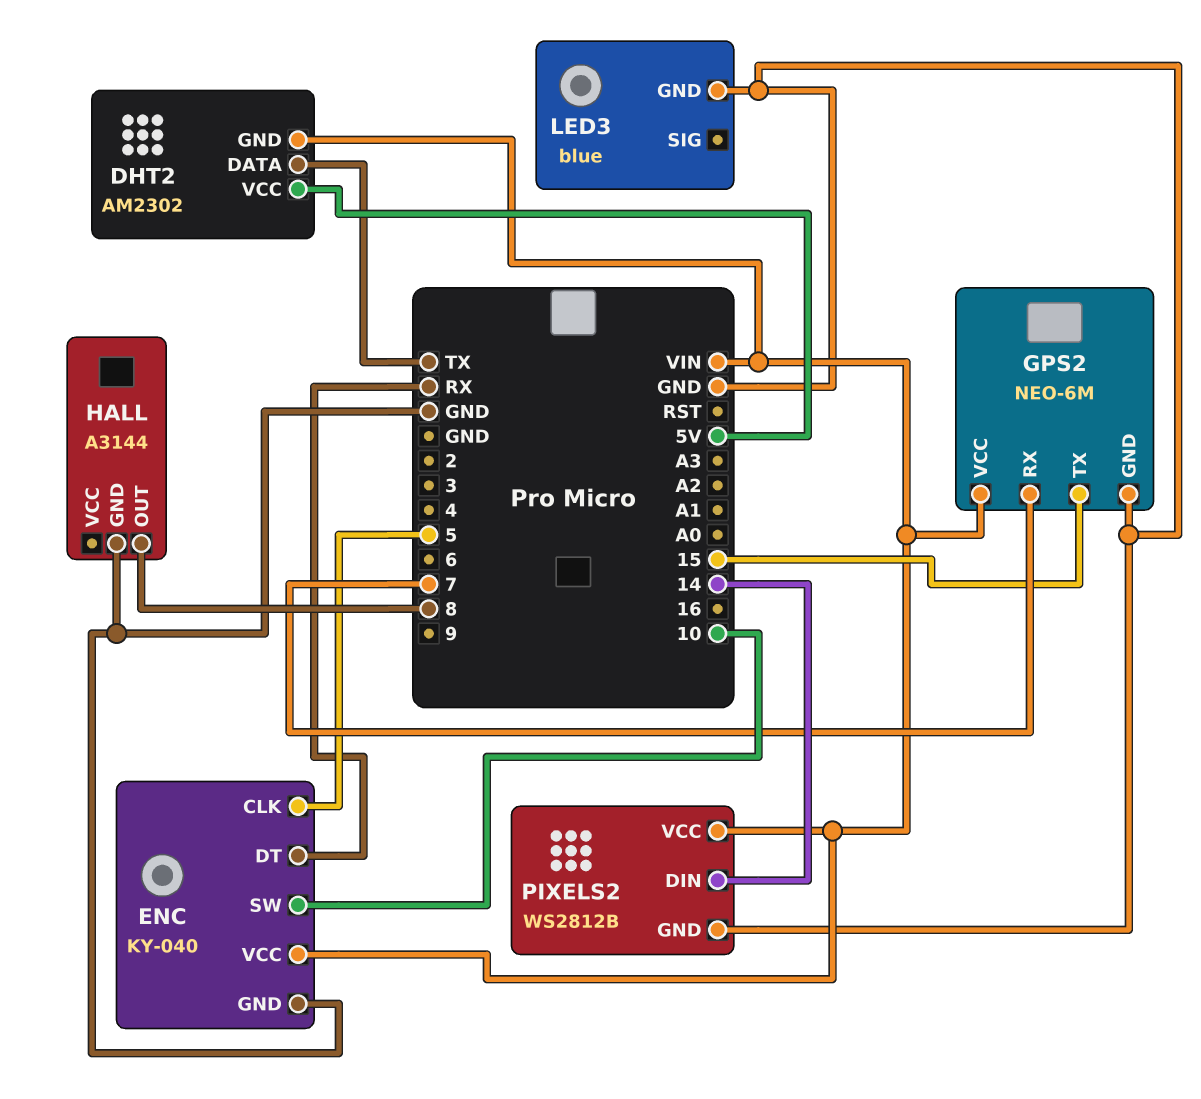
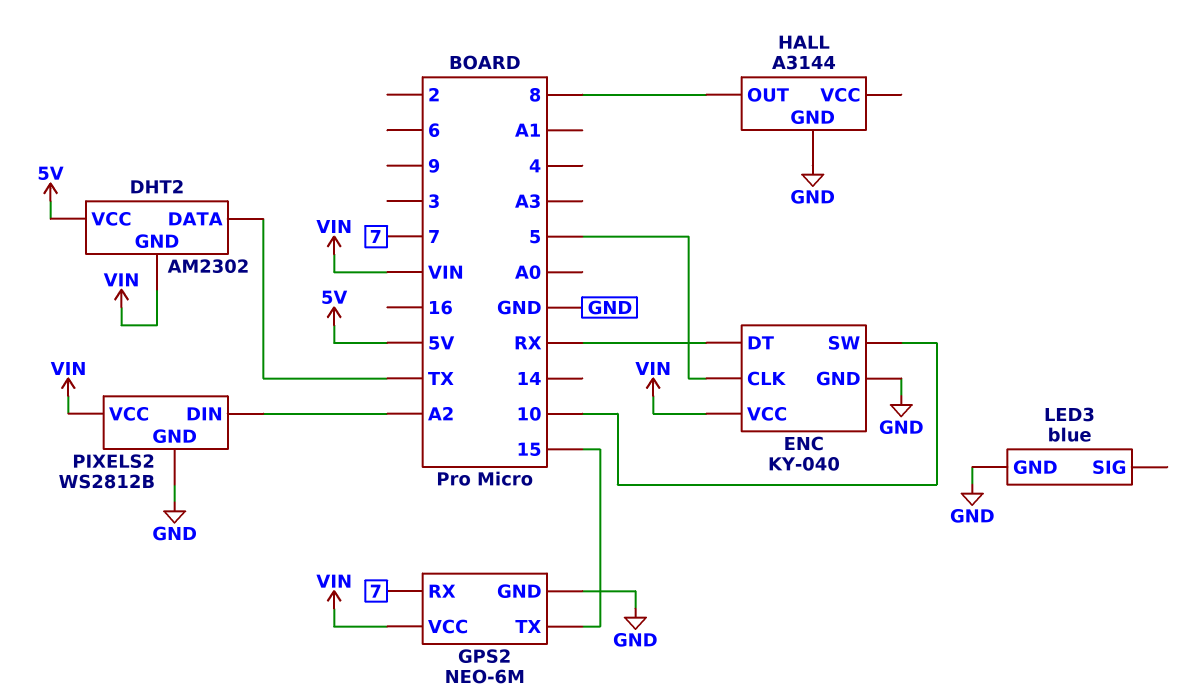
PIXELS2 pin DIN: 14 -> A2

